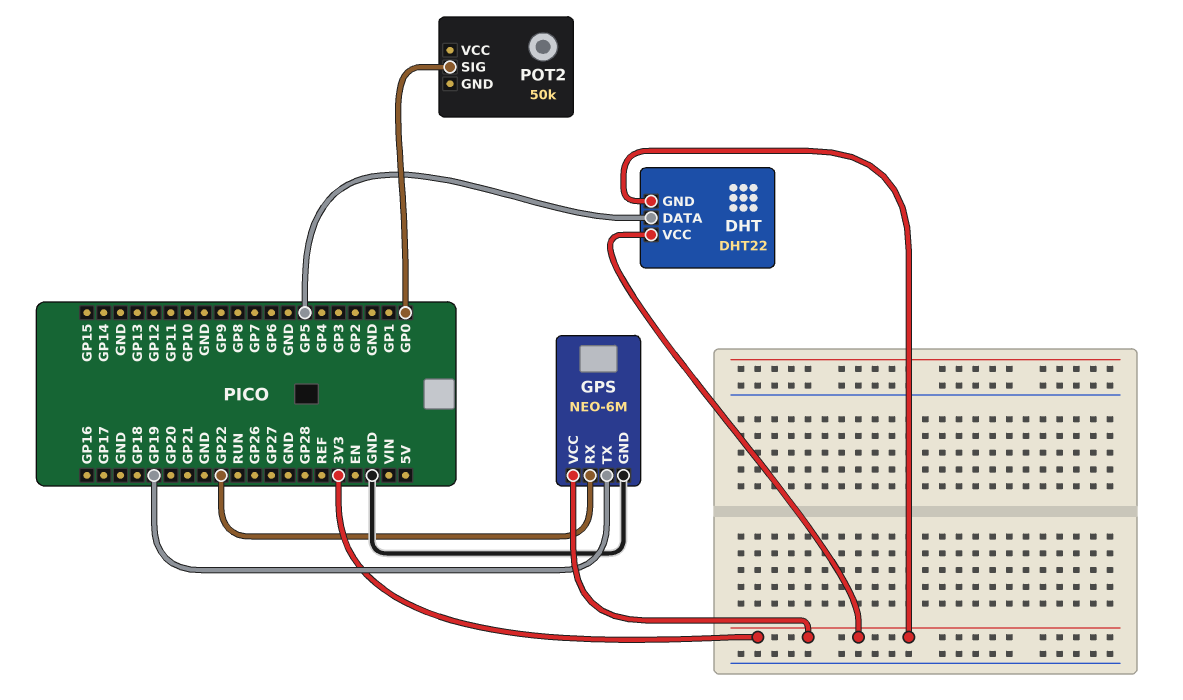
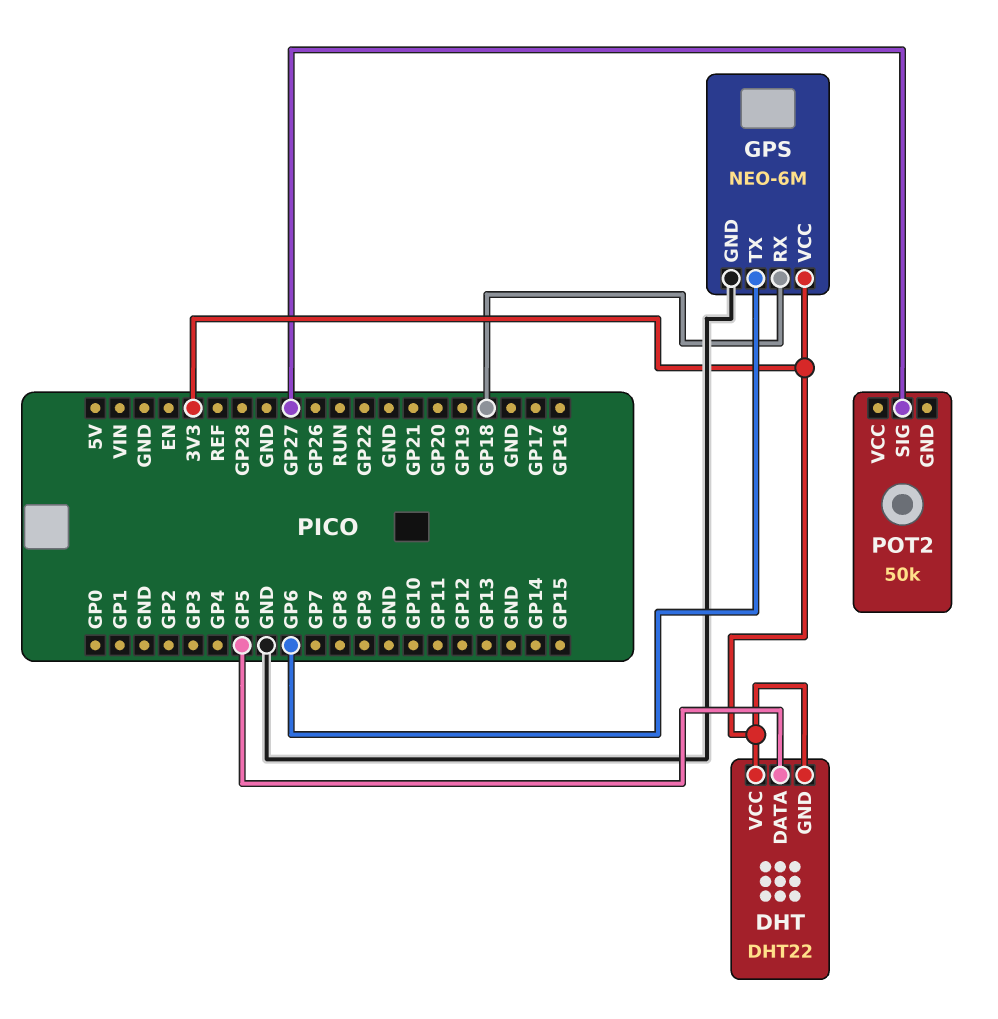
GPS pin RX: GP22 -> GP18
GPS pin TX: GP19 -> GP6
POT2 pin SIG: GP0 -> GP27

